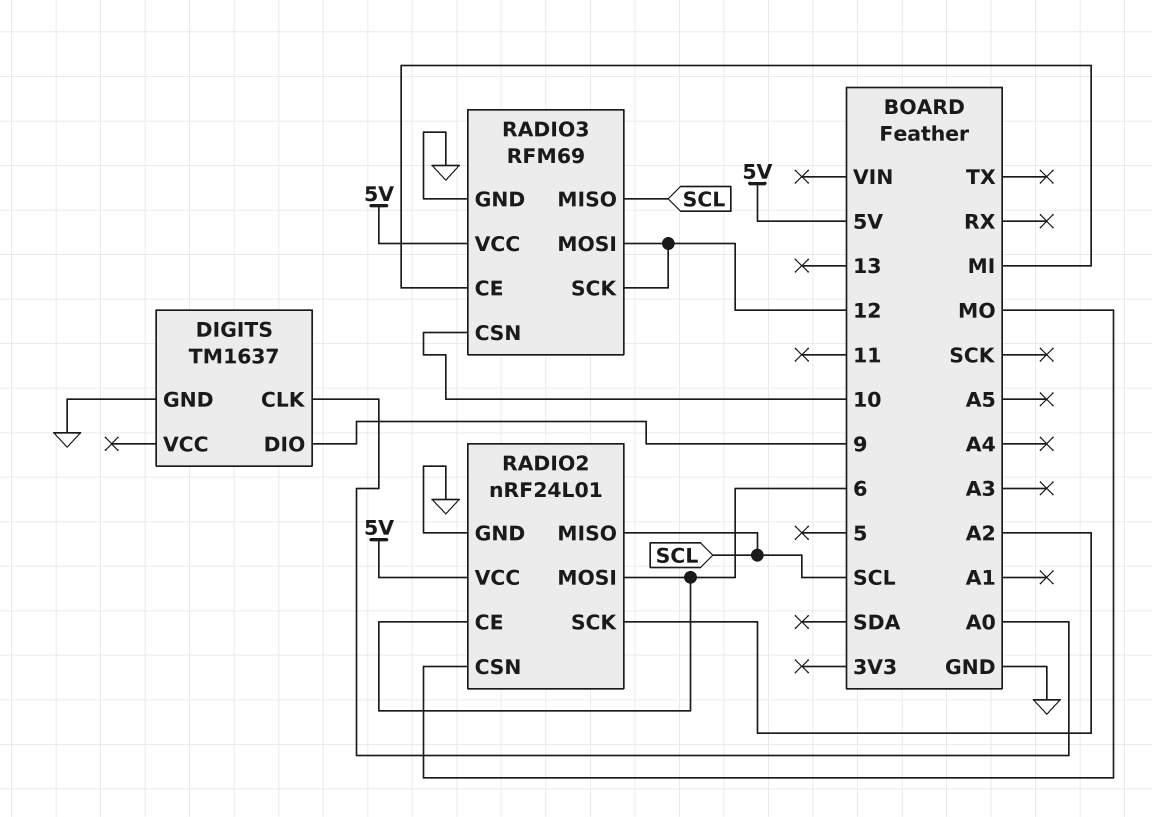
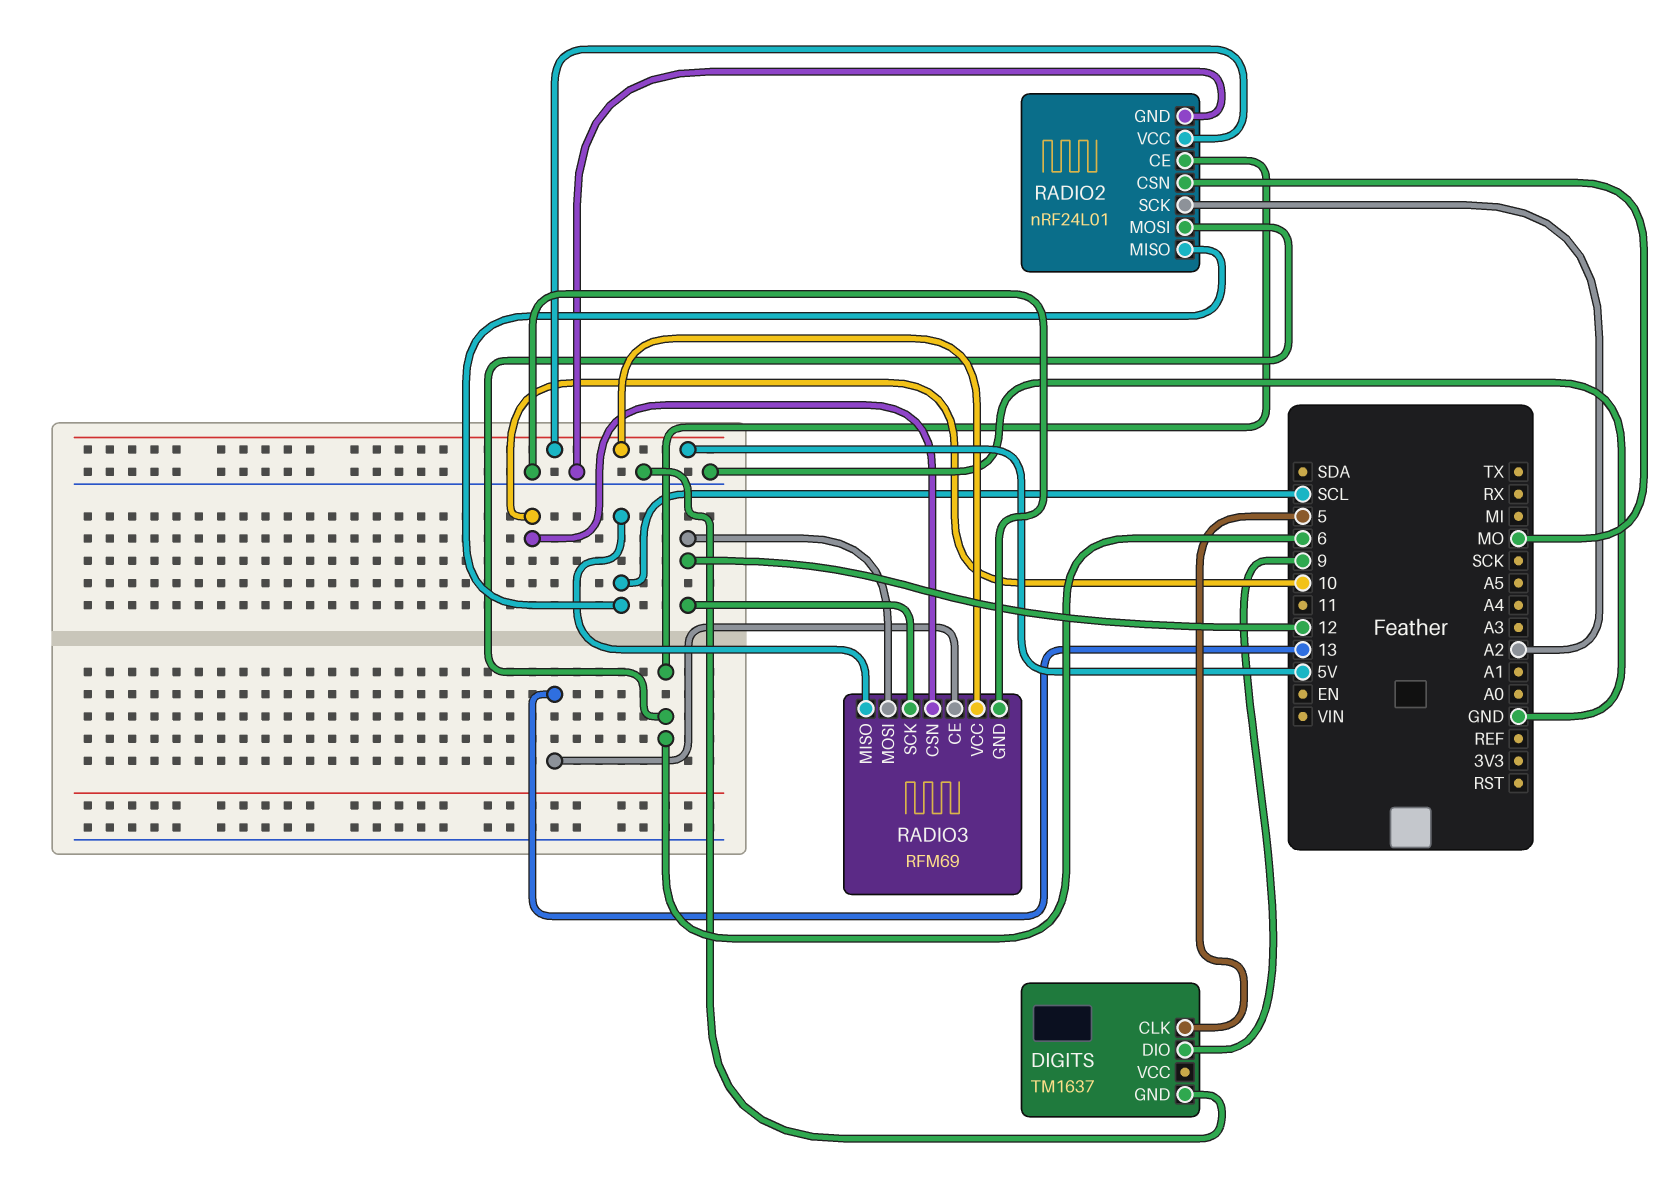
DIGITS pin CLK: A0 -> 5
RADIO3 pin CE: MI -> 13

